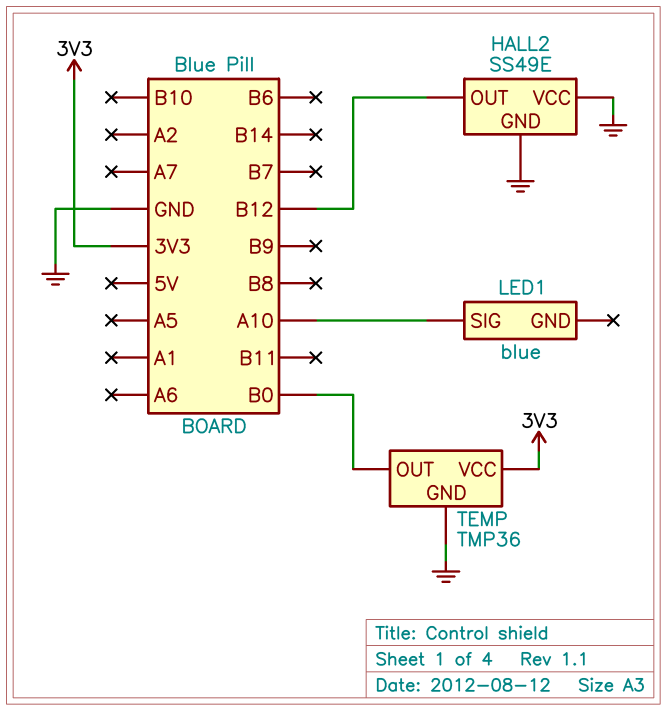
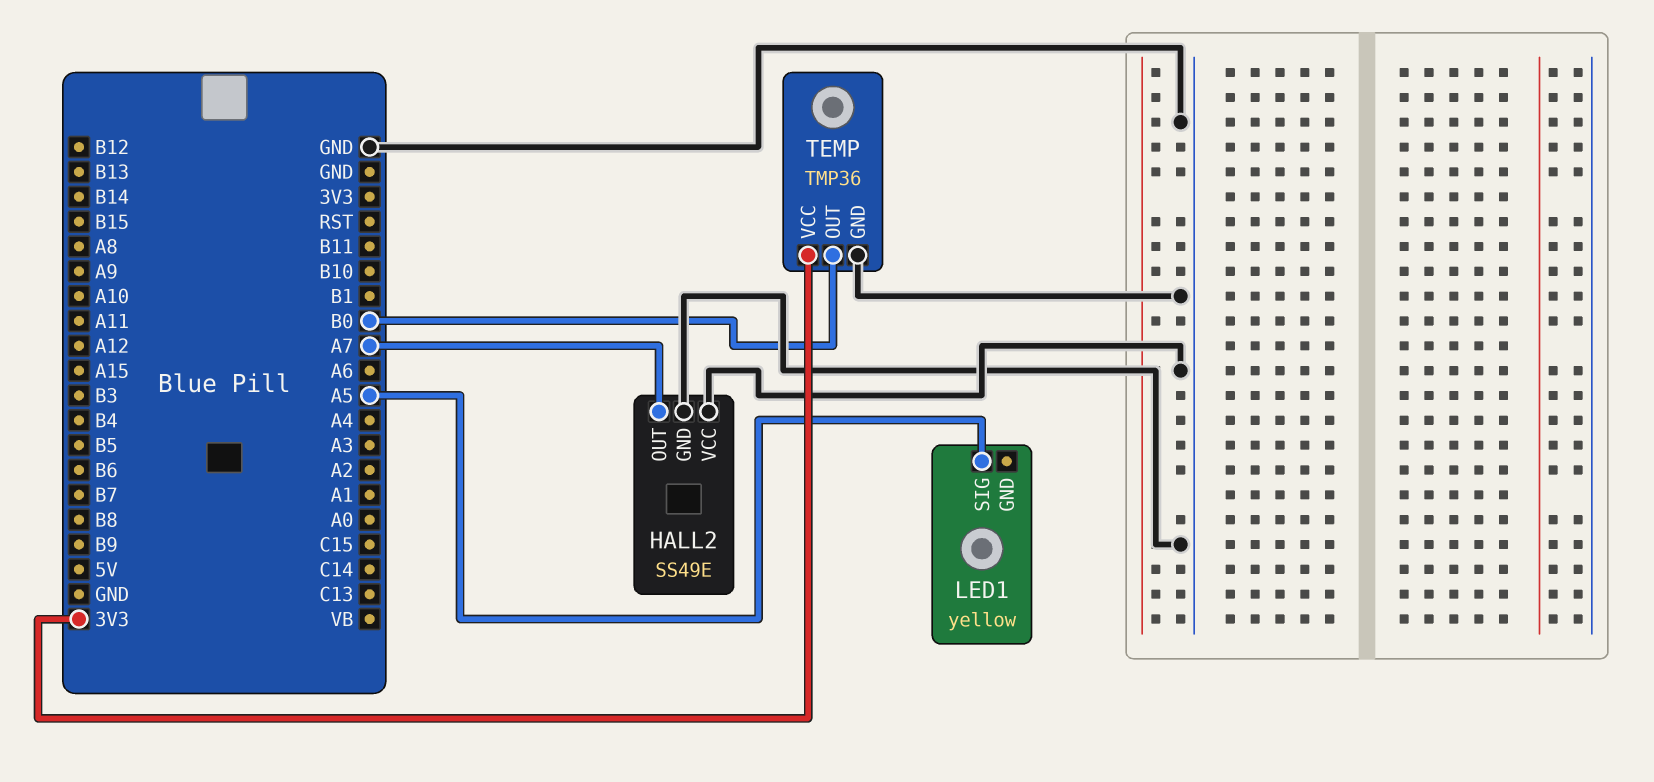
HALL2 pin OUT: B12 -> A7
LED1: blue -> yellow
LED1 pin SIG: A10 -> A5

